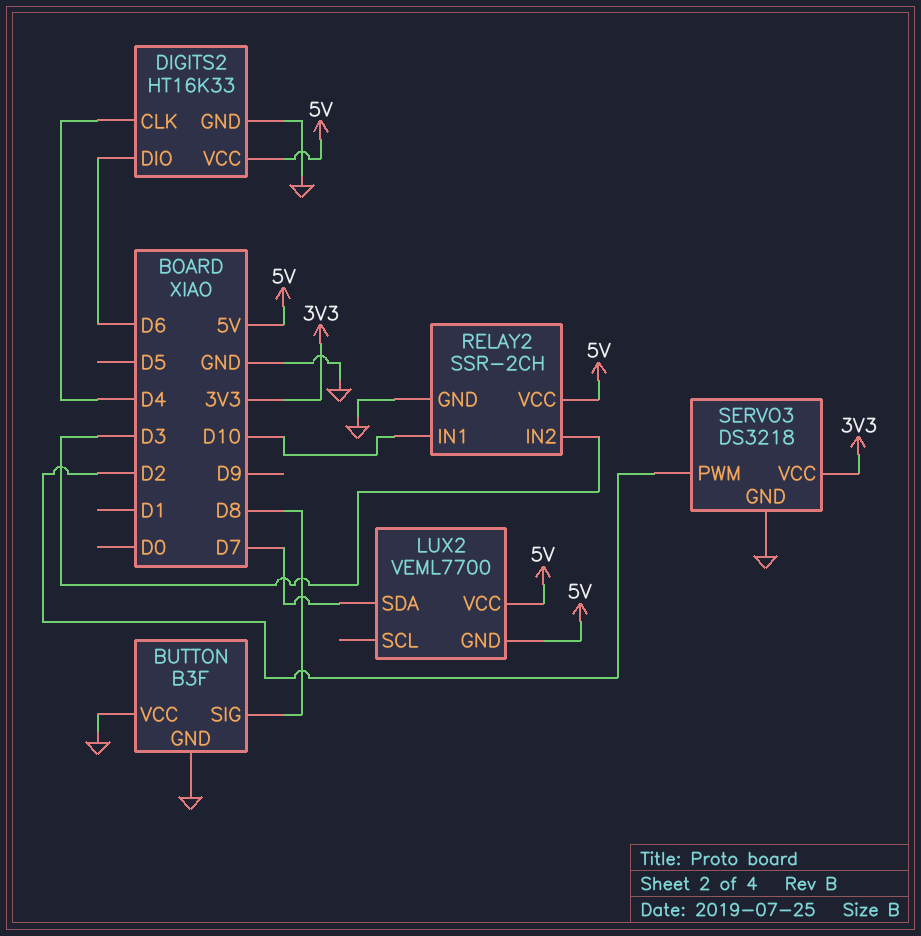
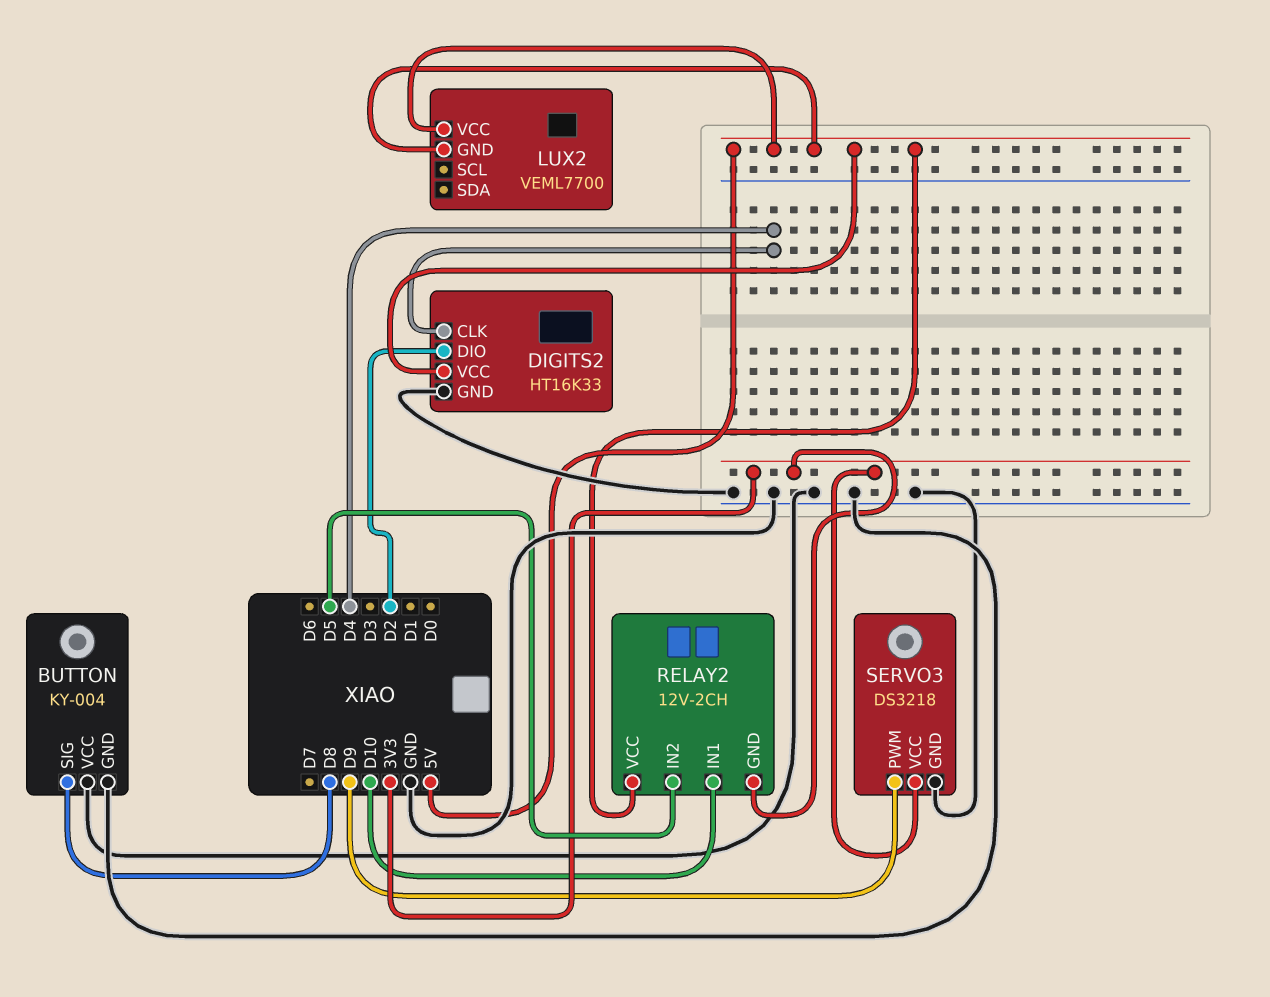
BUTTON: B3F -> KY-004
DIGITS2 pin DIO: D6 -> D2
LUX2 pin SDA: D7 -> none
RELAY2: SSR-2CH -> 12V-2CH
RELAY2 pin GND: GND -> 3V3
RELAY2 pin IN2: D3 -> D5
SERVO3 pin PWM: D2 -> D9

